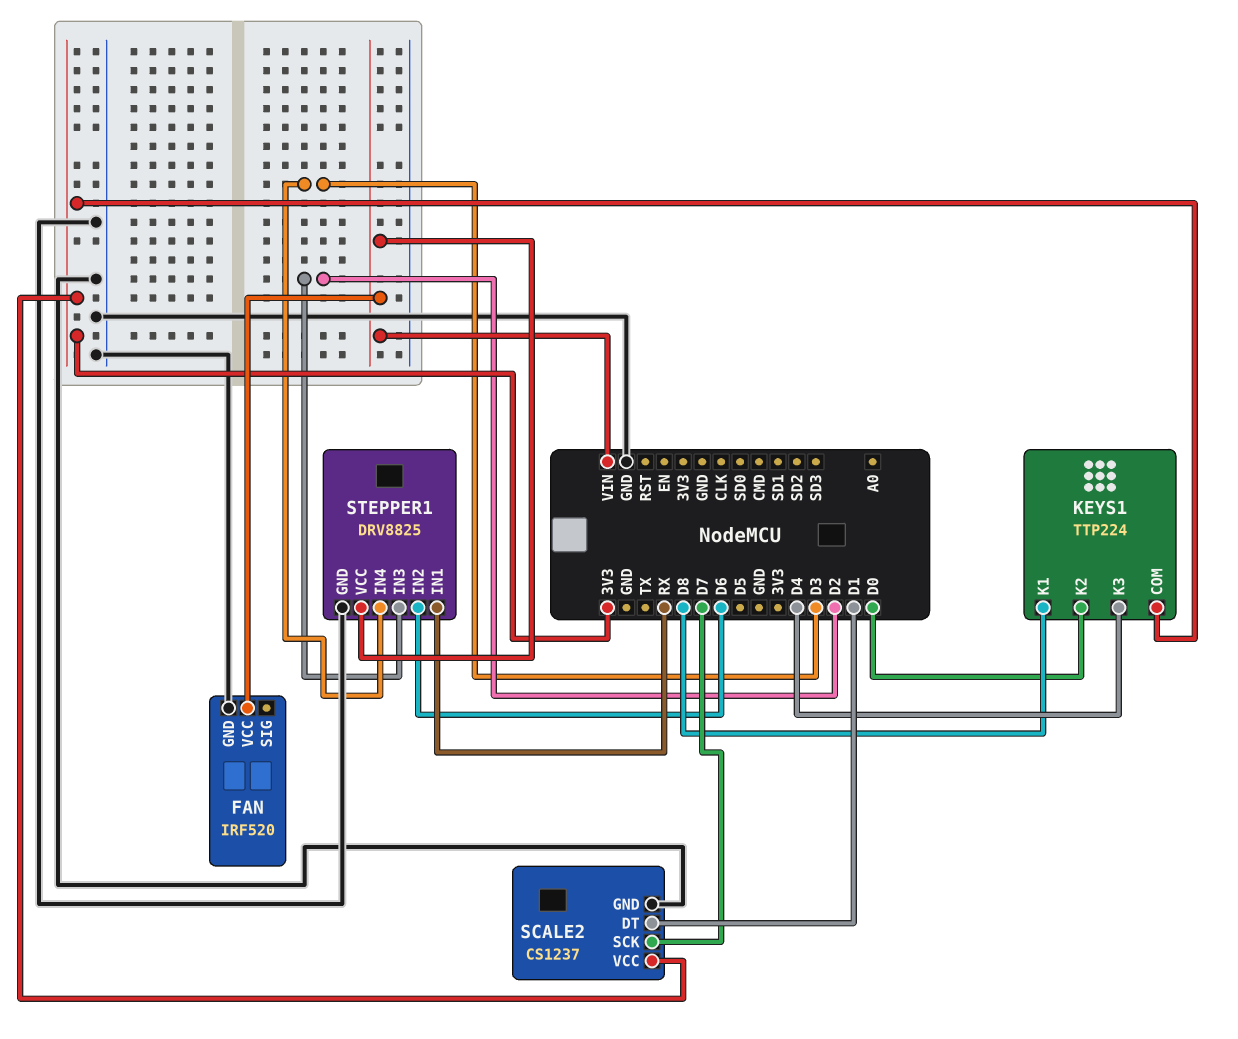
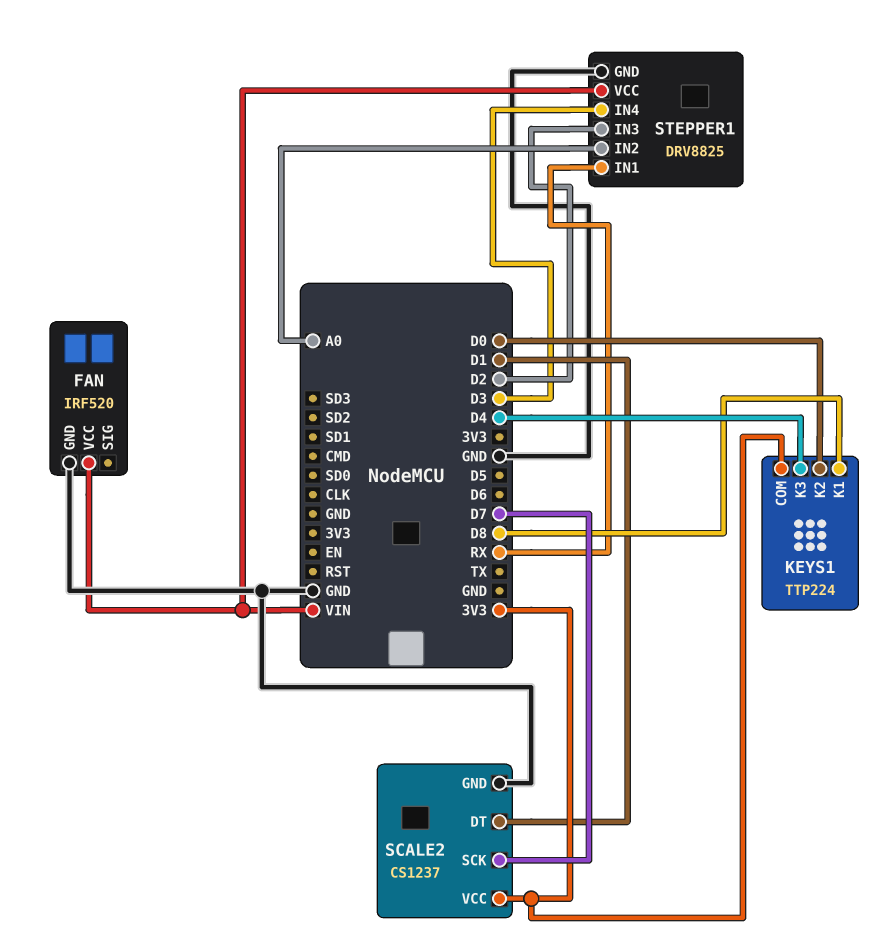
STEPPER1 pin IN2: D6 -> A0

